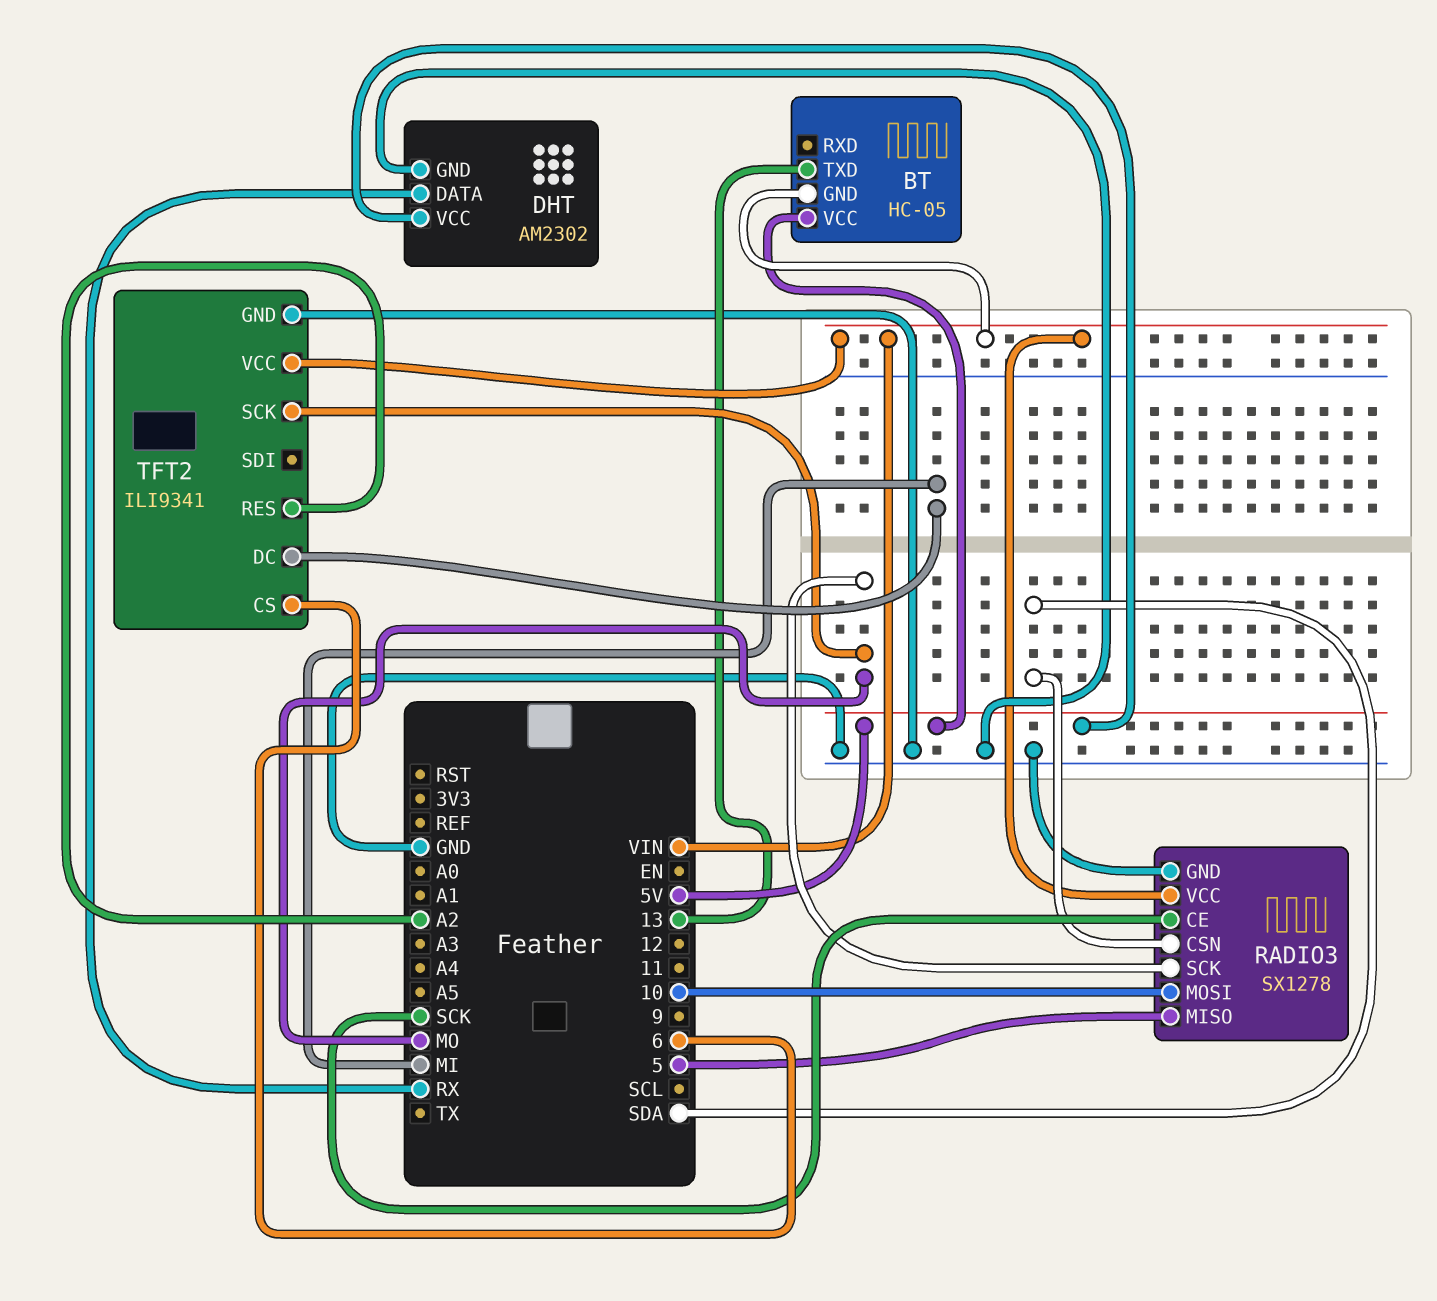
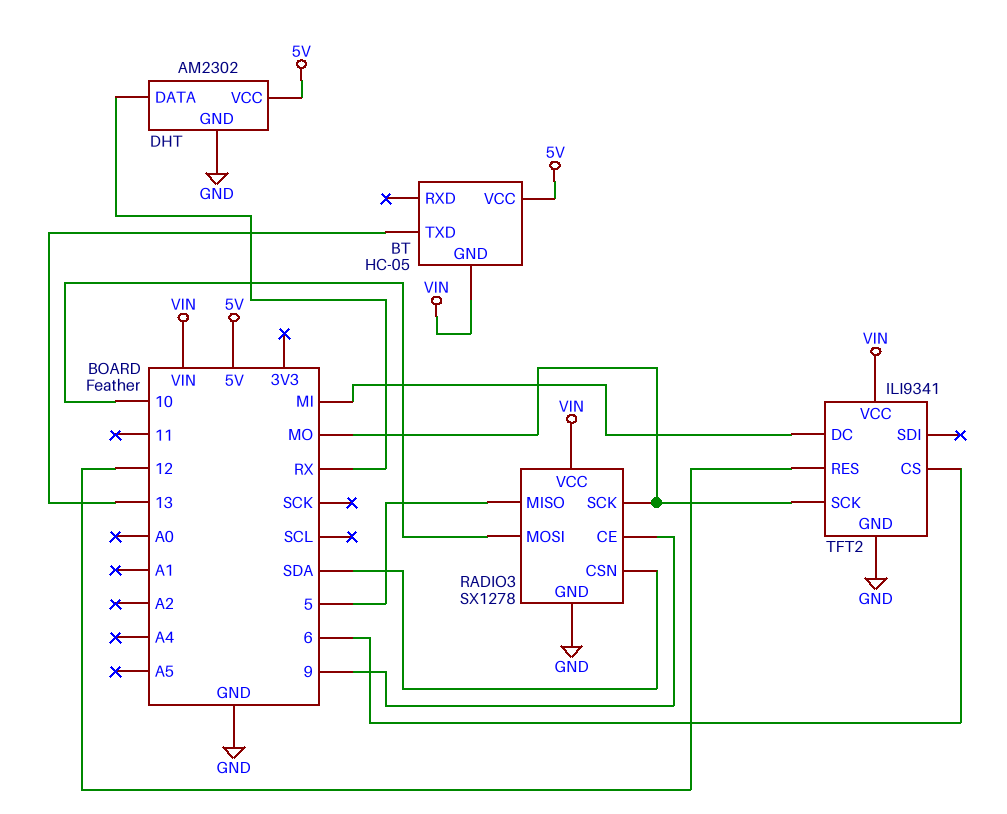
RADIO3 pin CE: SCK -> 9
TFT2 pin RES: A2 -> 12

